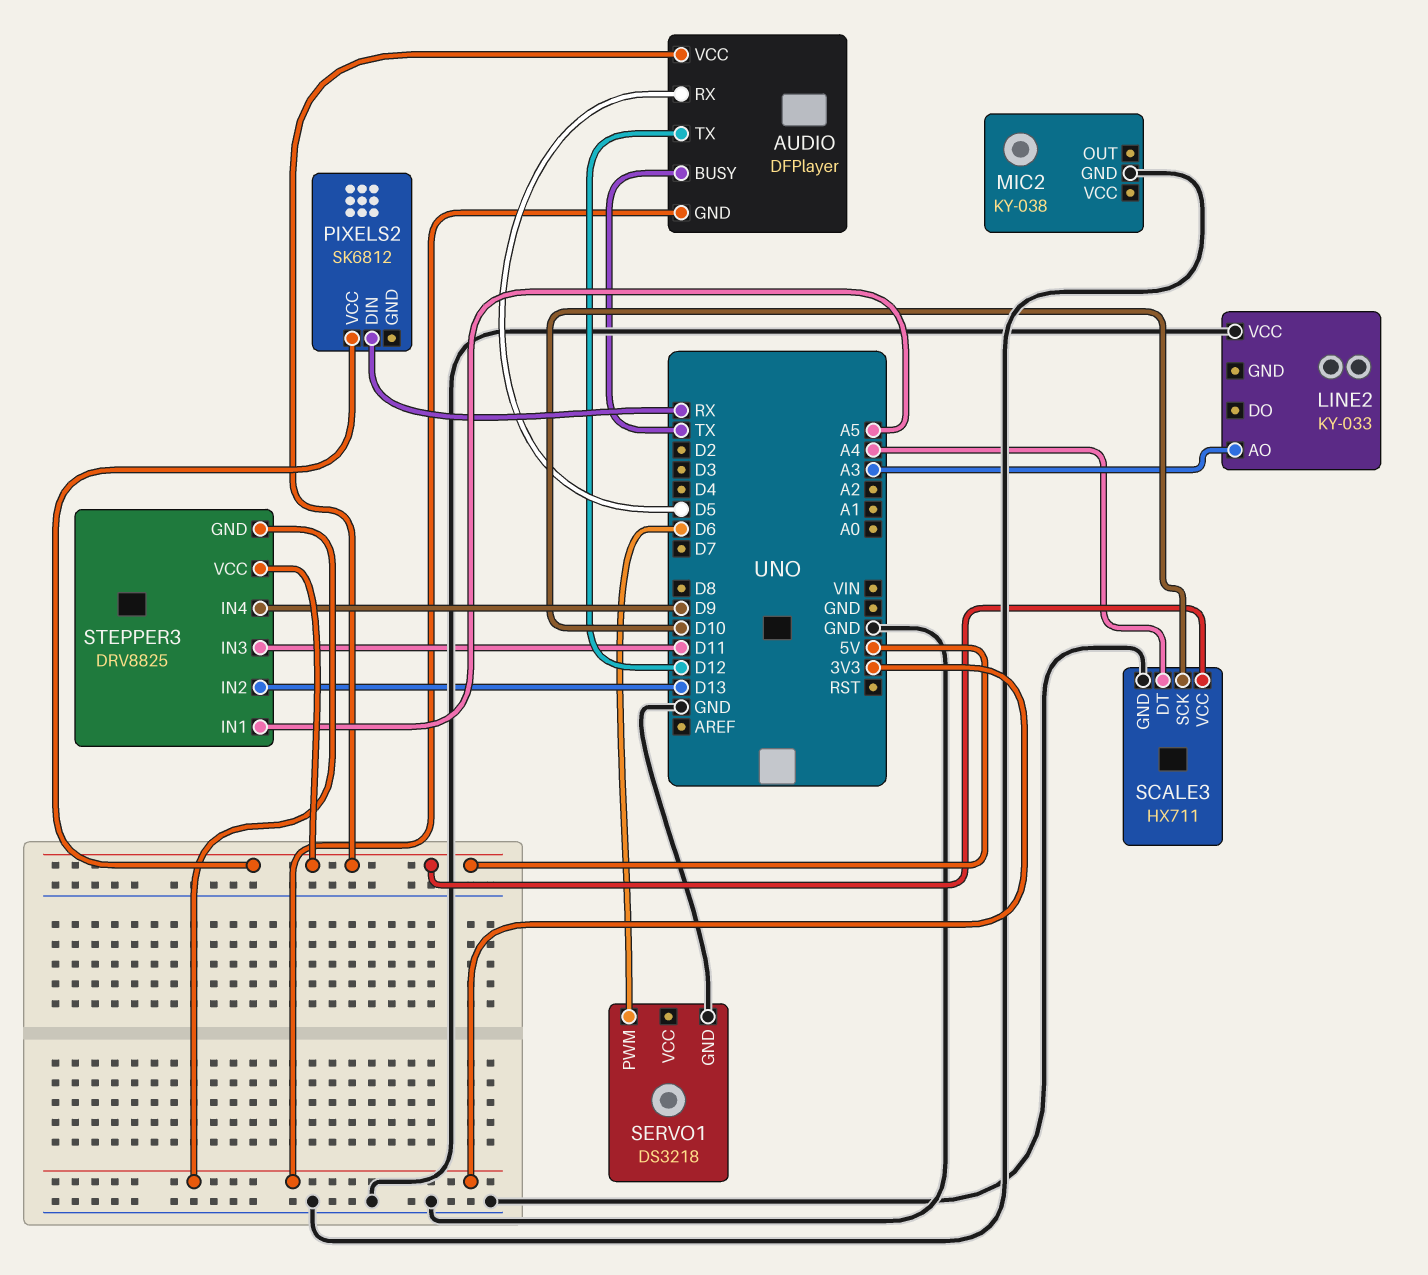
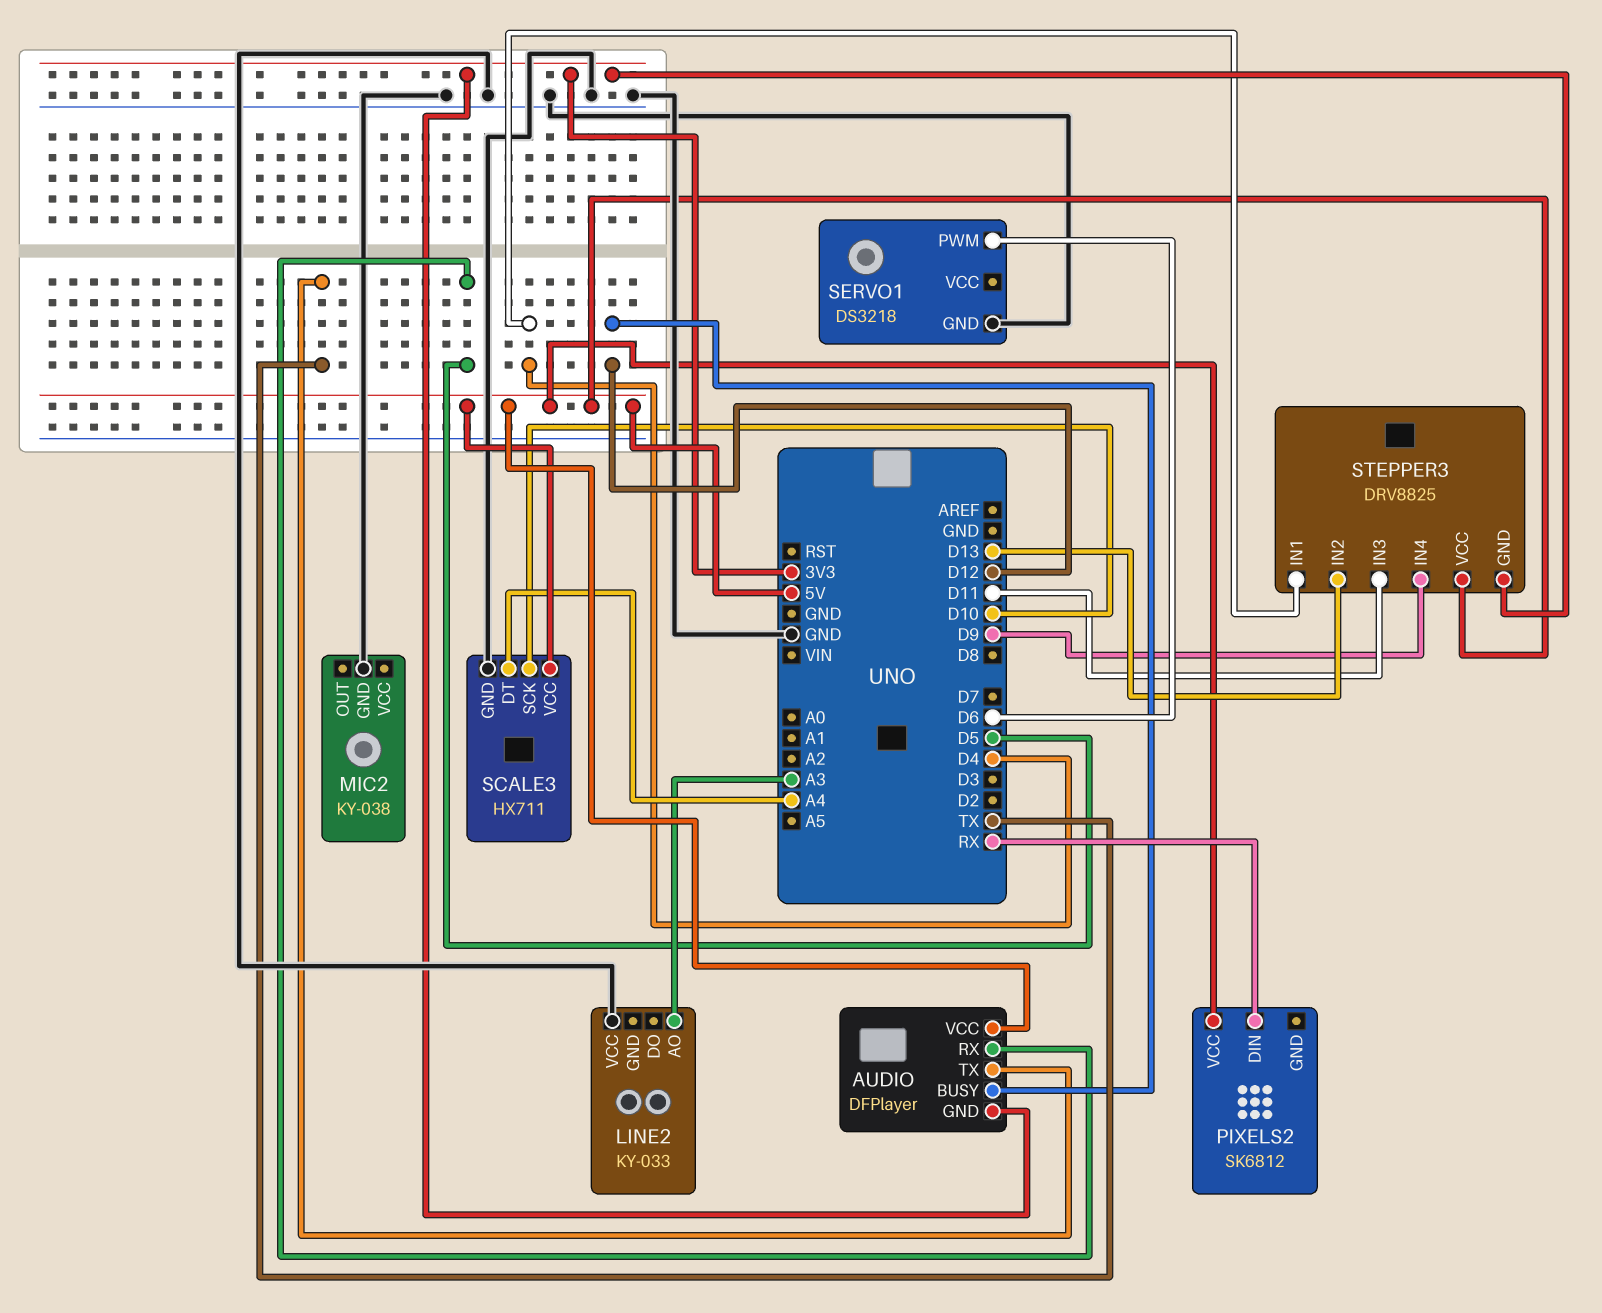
AUDIO pin BUSY: TX -> D12
AUDIO pin TX: D12 -> TX
STEPPER3 pin IN1: A5 -> D4

